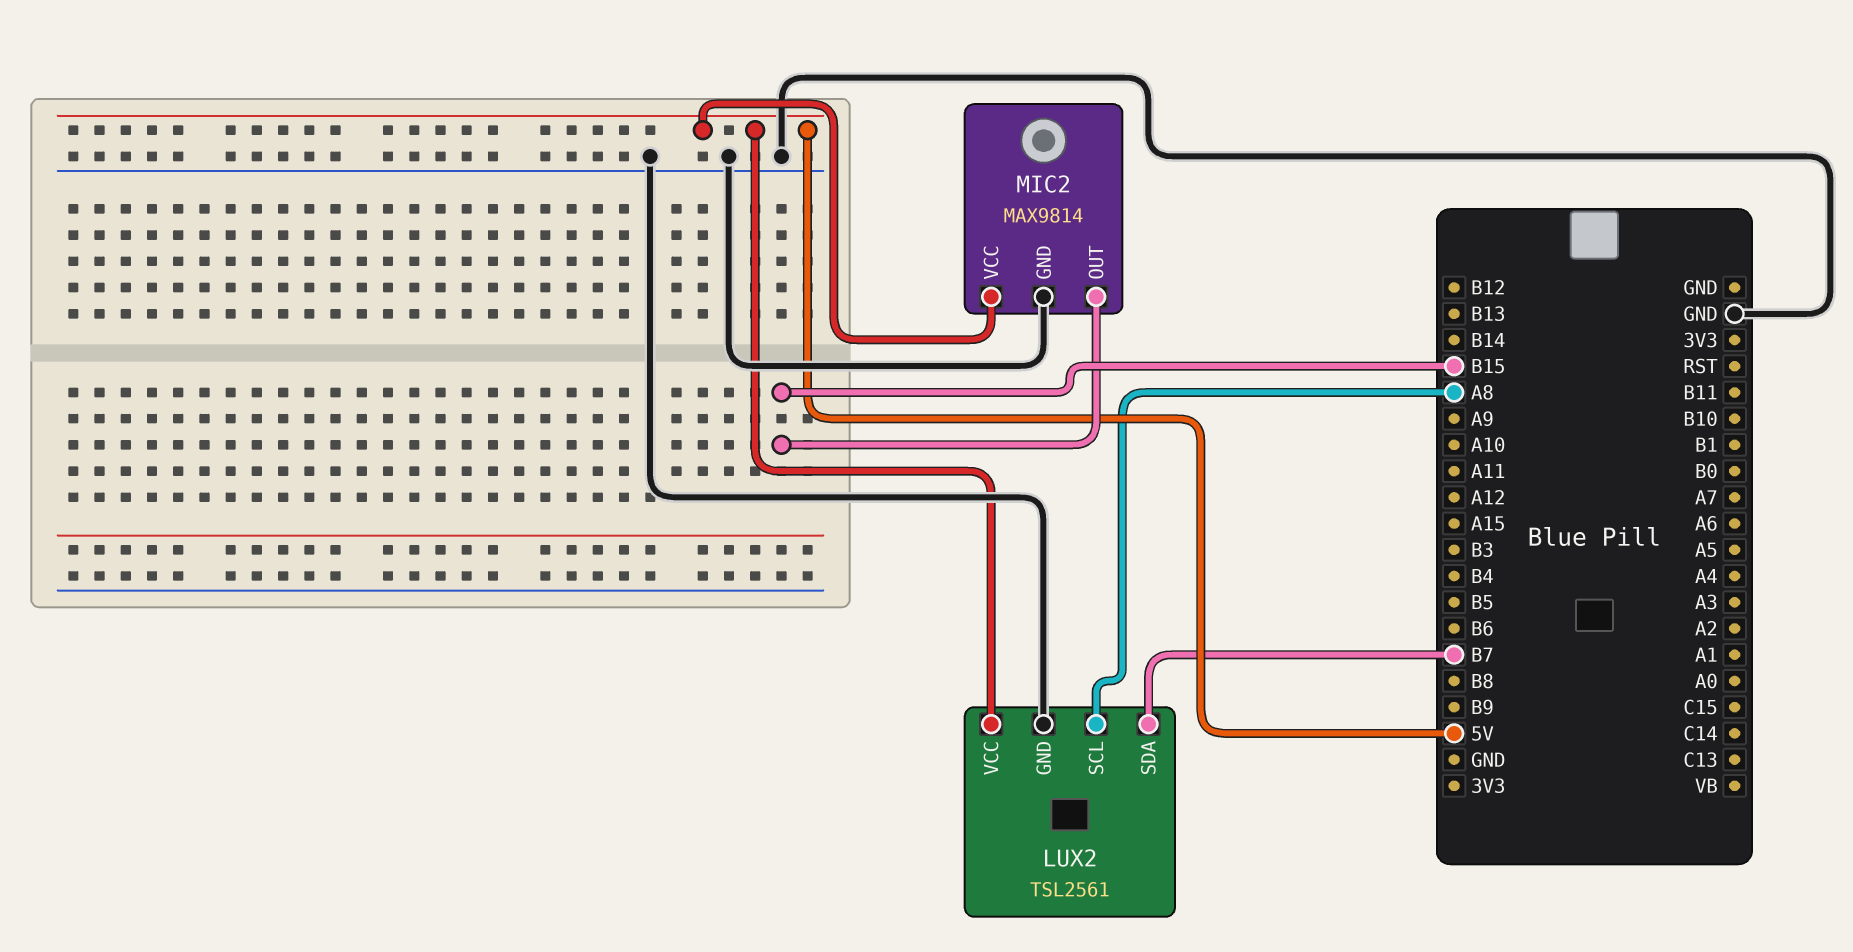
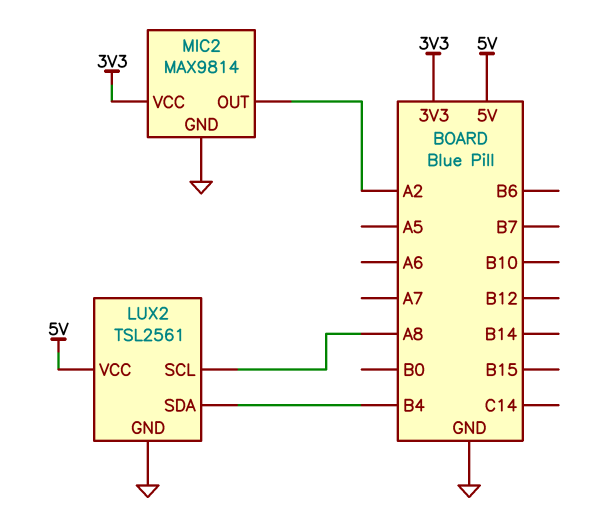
LUX2 pin SDA: B7 -> B4
MIC2 pin OUT: B15 -> A2
MIC2 pin VCC: 5V -> 3V3

